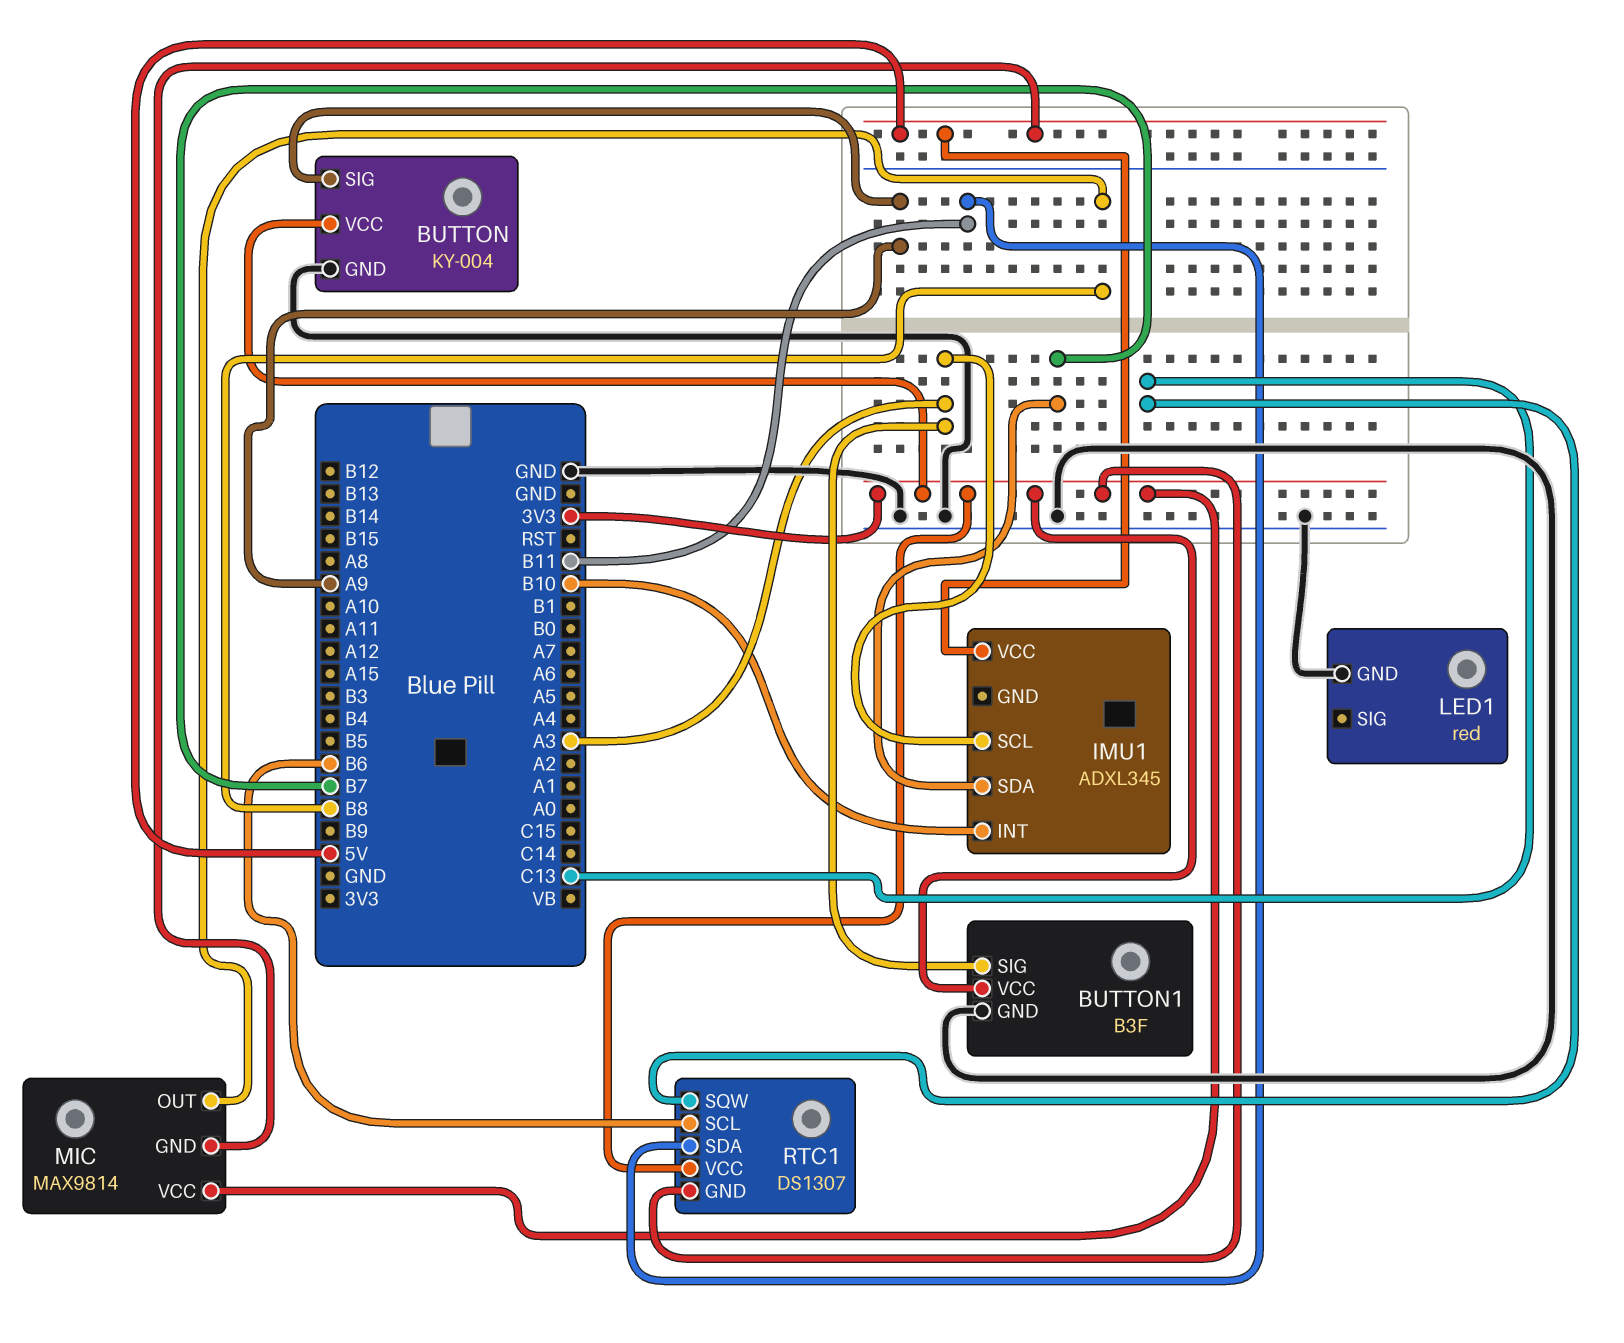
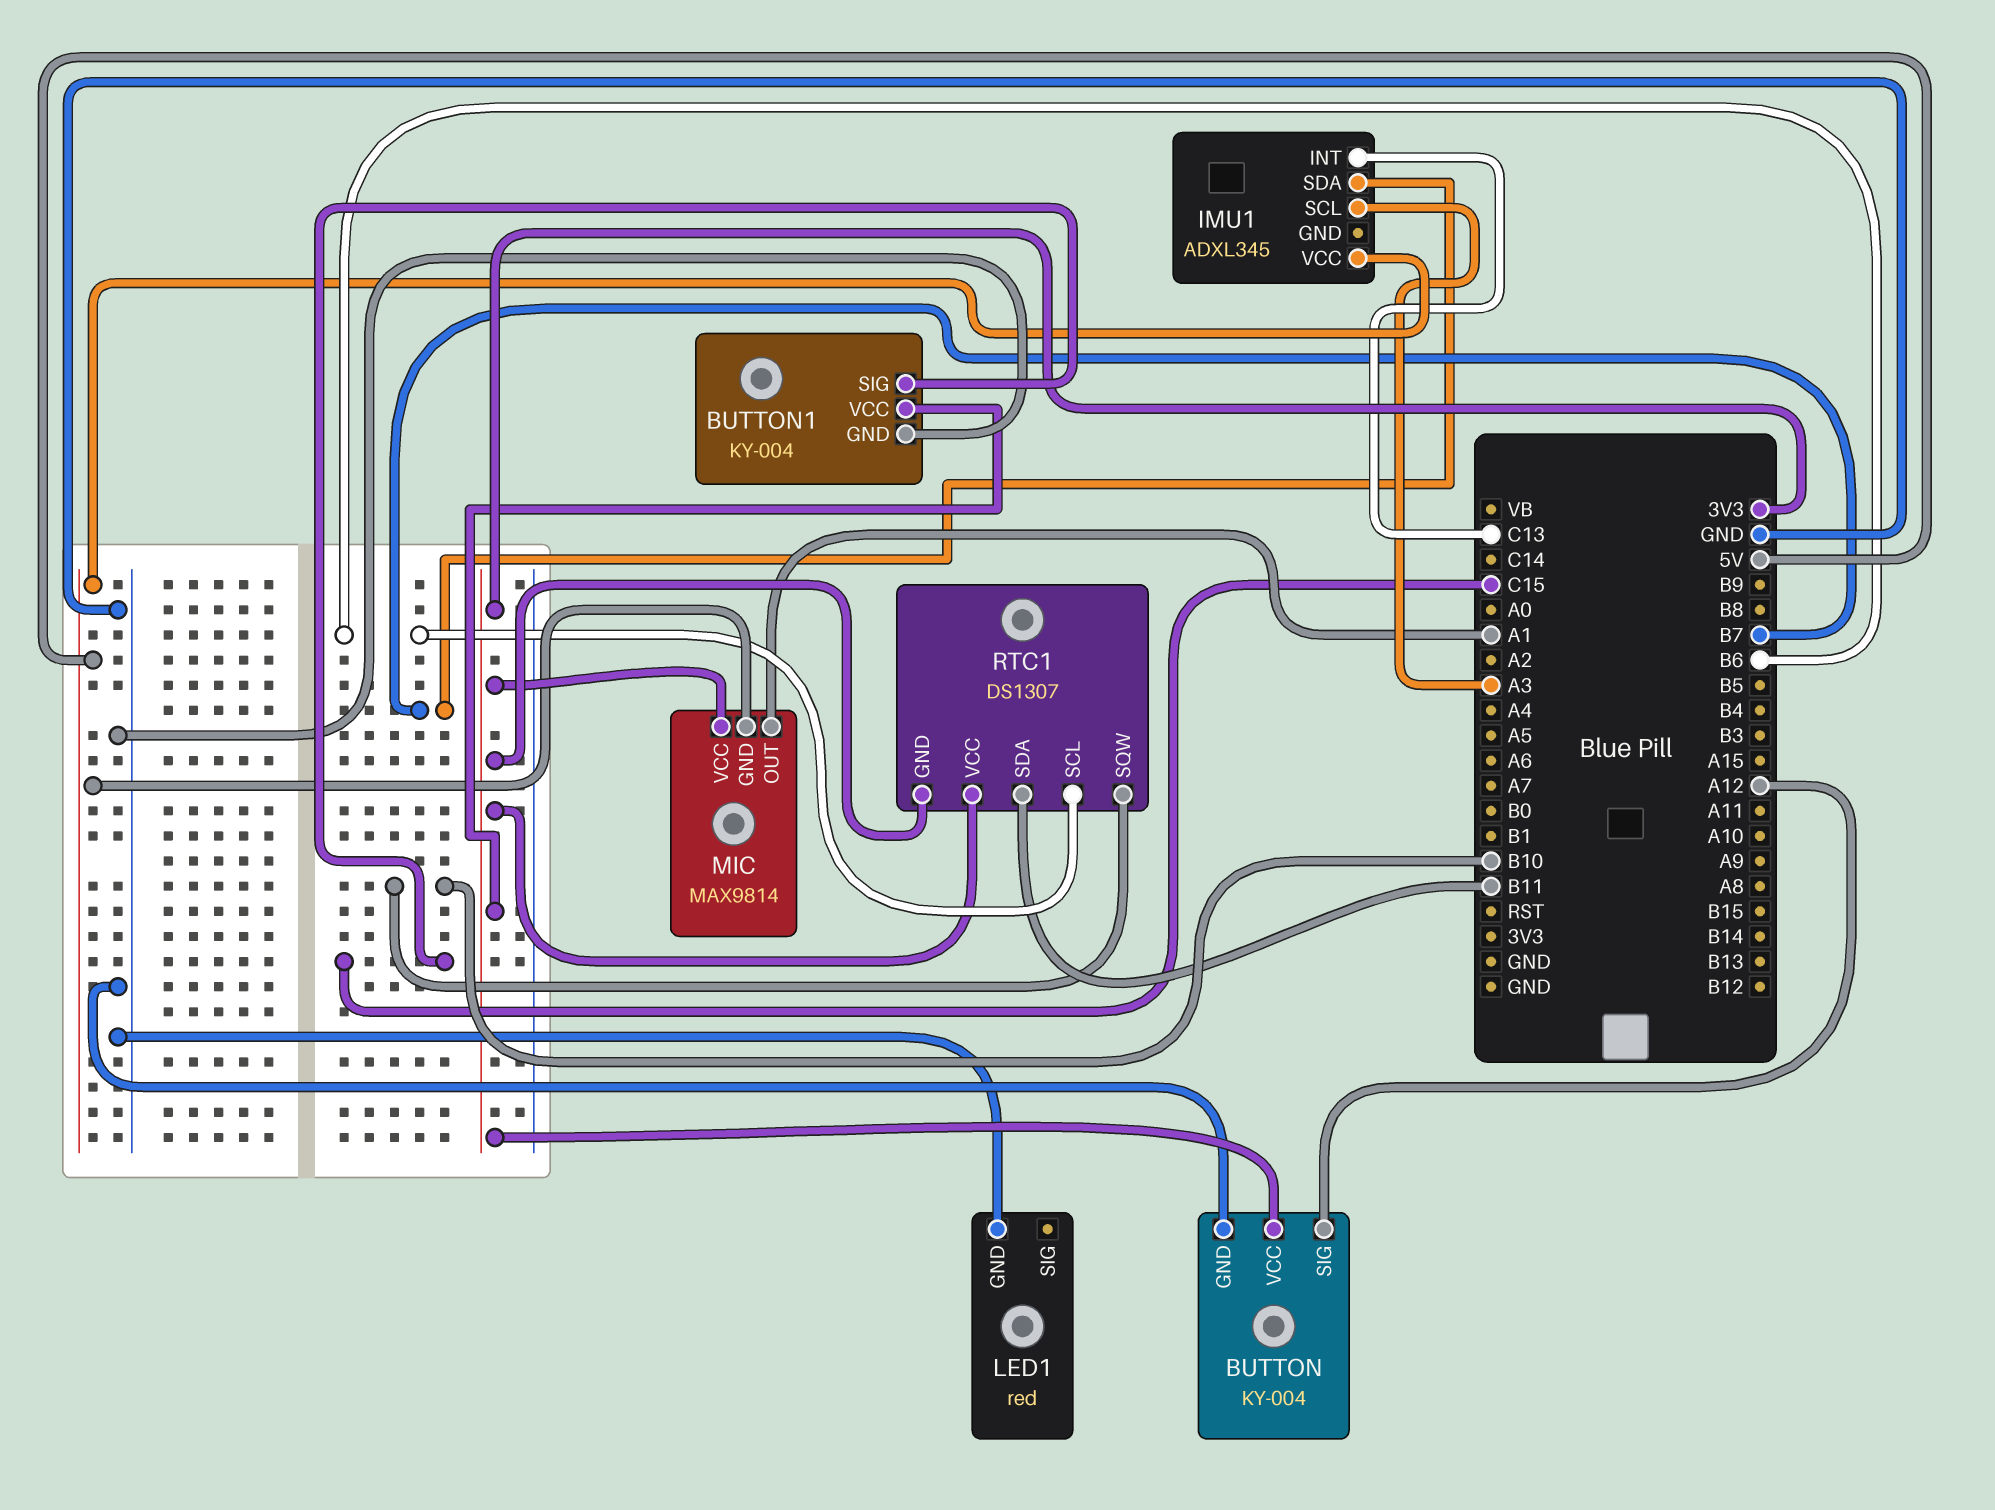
BUTTON pin SIG: A9 -> A12
BUTTON1: B3F -> KY-004
BUTTON1 pin SIG: A3 -> C15
IMU1 pin INT: B10 -> C13
MIC pin OUT: B8 -> A1
RTC1 pin SQW: C13 -> B10

